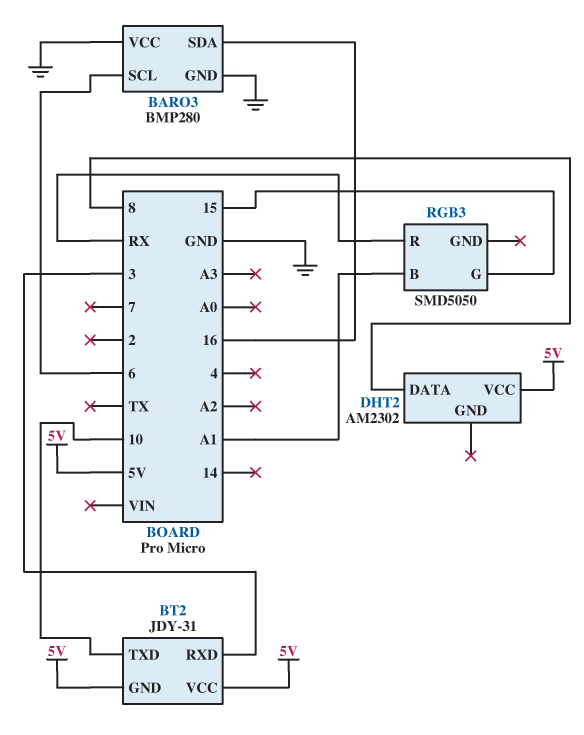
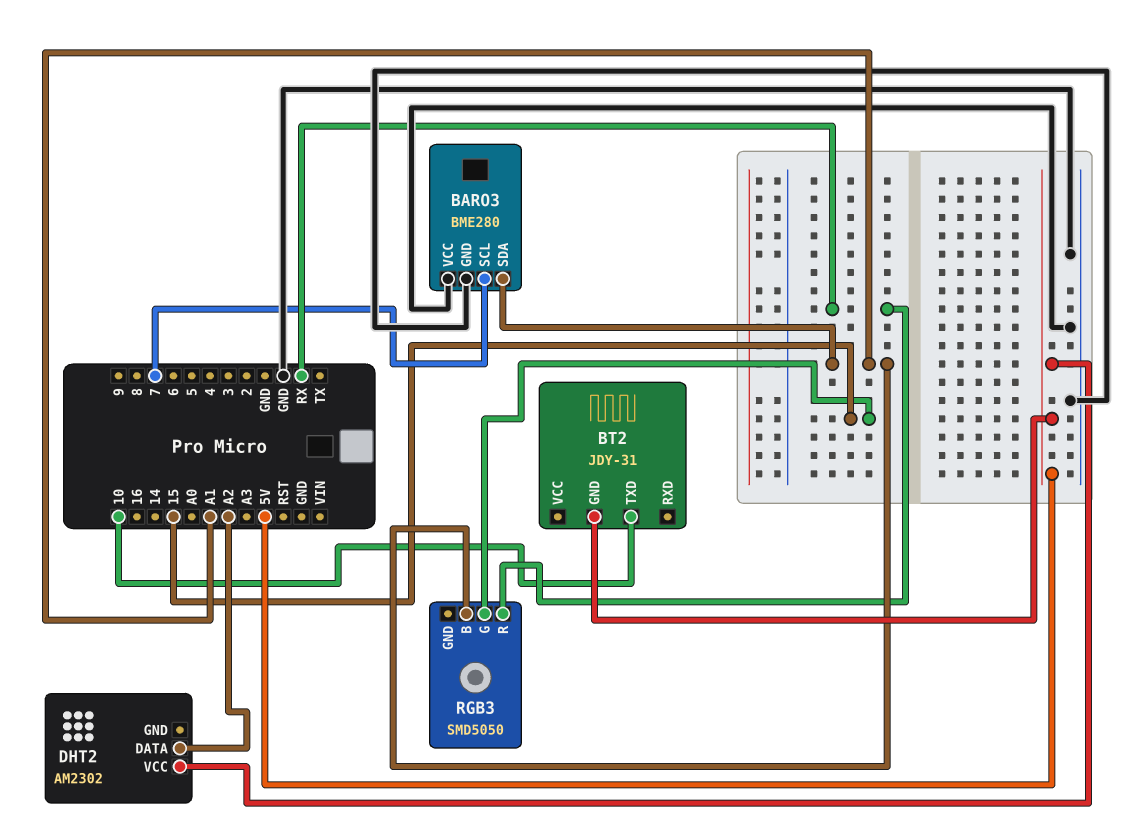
BARO3: BMP280 -> BME280
BARO3 pin SCL: 6 -> 7
BARO3 pin SDA: 16 -> A1
BT2 pin RXD: 3 -> none
BT2 pin VCC: 5V -> none
DHT2 pin DATA: 8 -> A2

